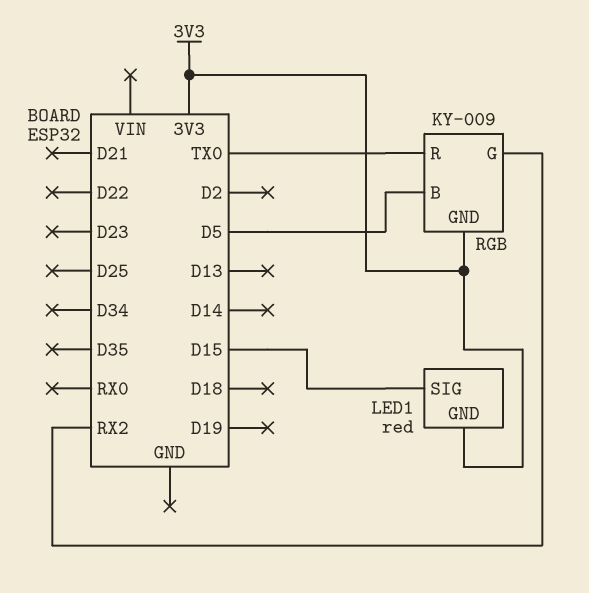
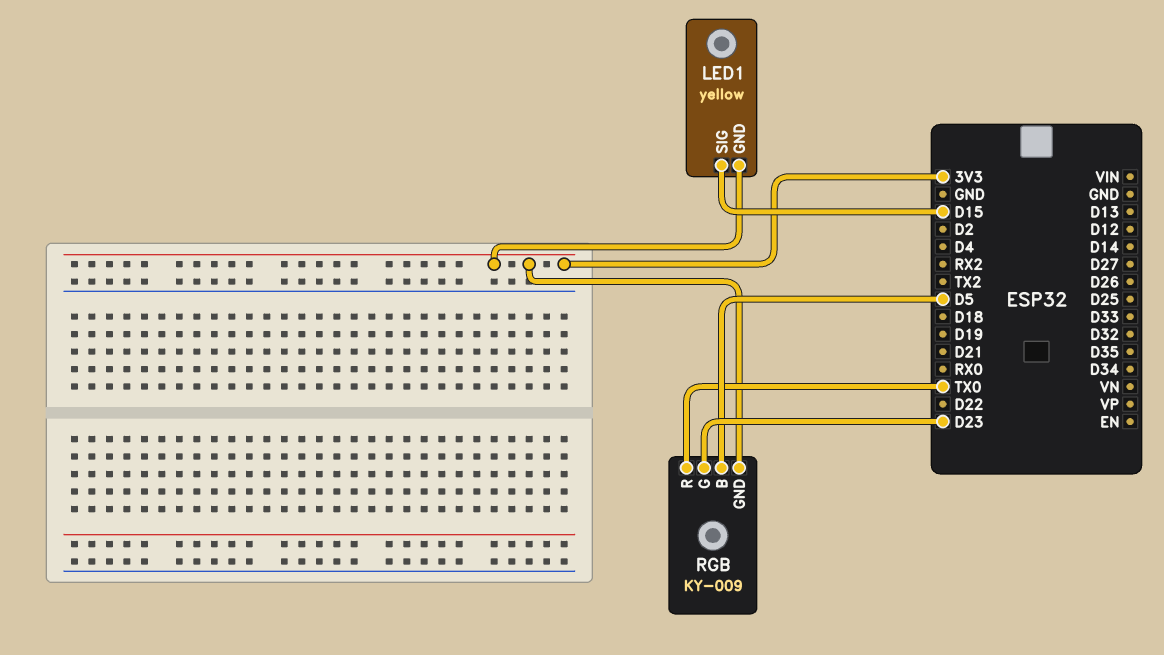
LED1: red -> yellow
RGB pin G: RX2 -> D23

